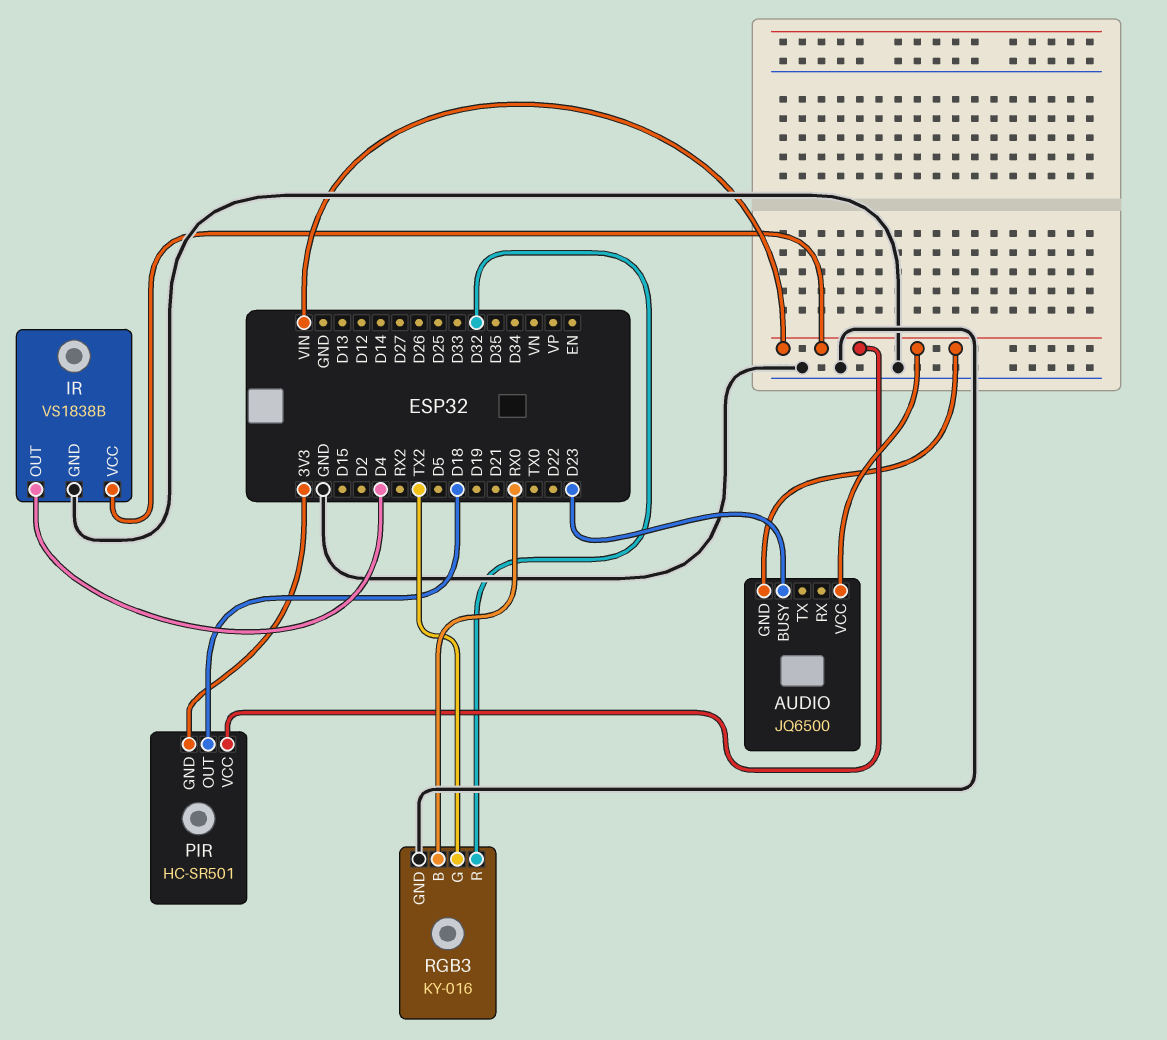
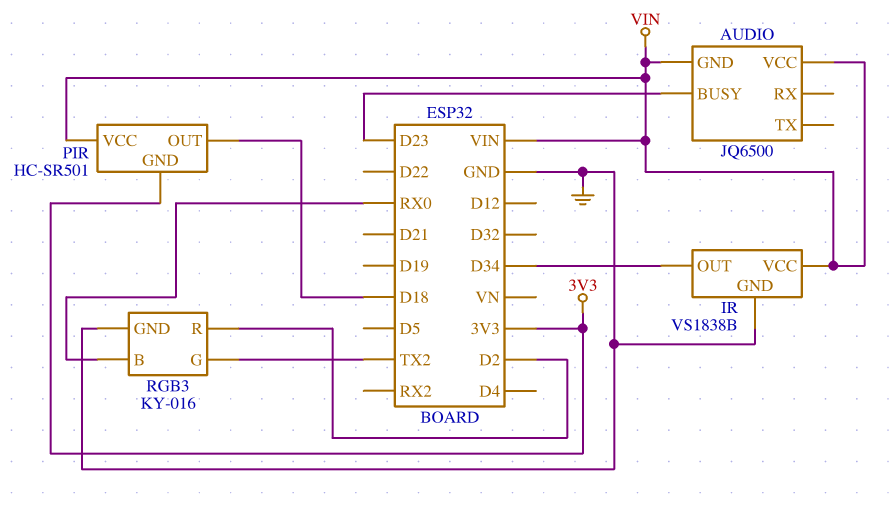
IR pin OUT: D4 -> D34
RGB3 pin R: D32 -> D2

